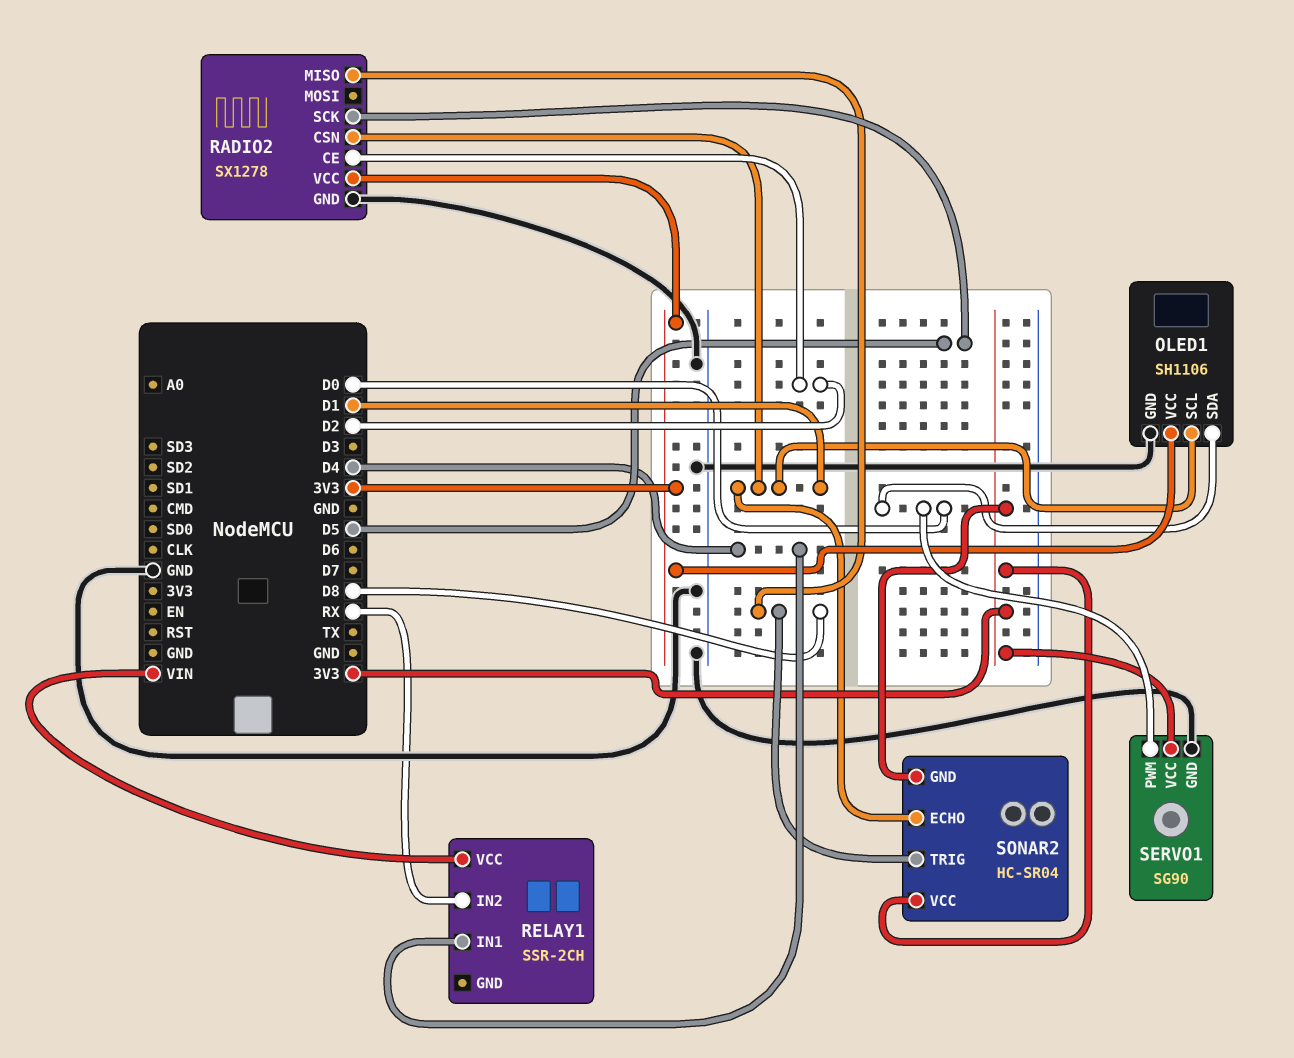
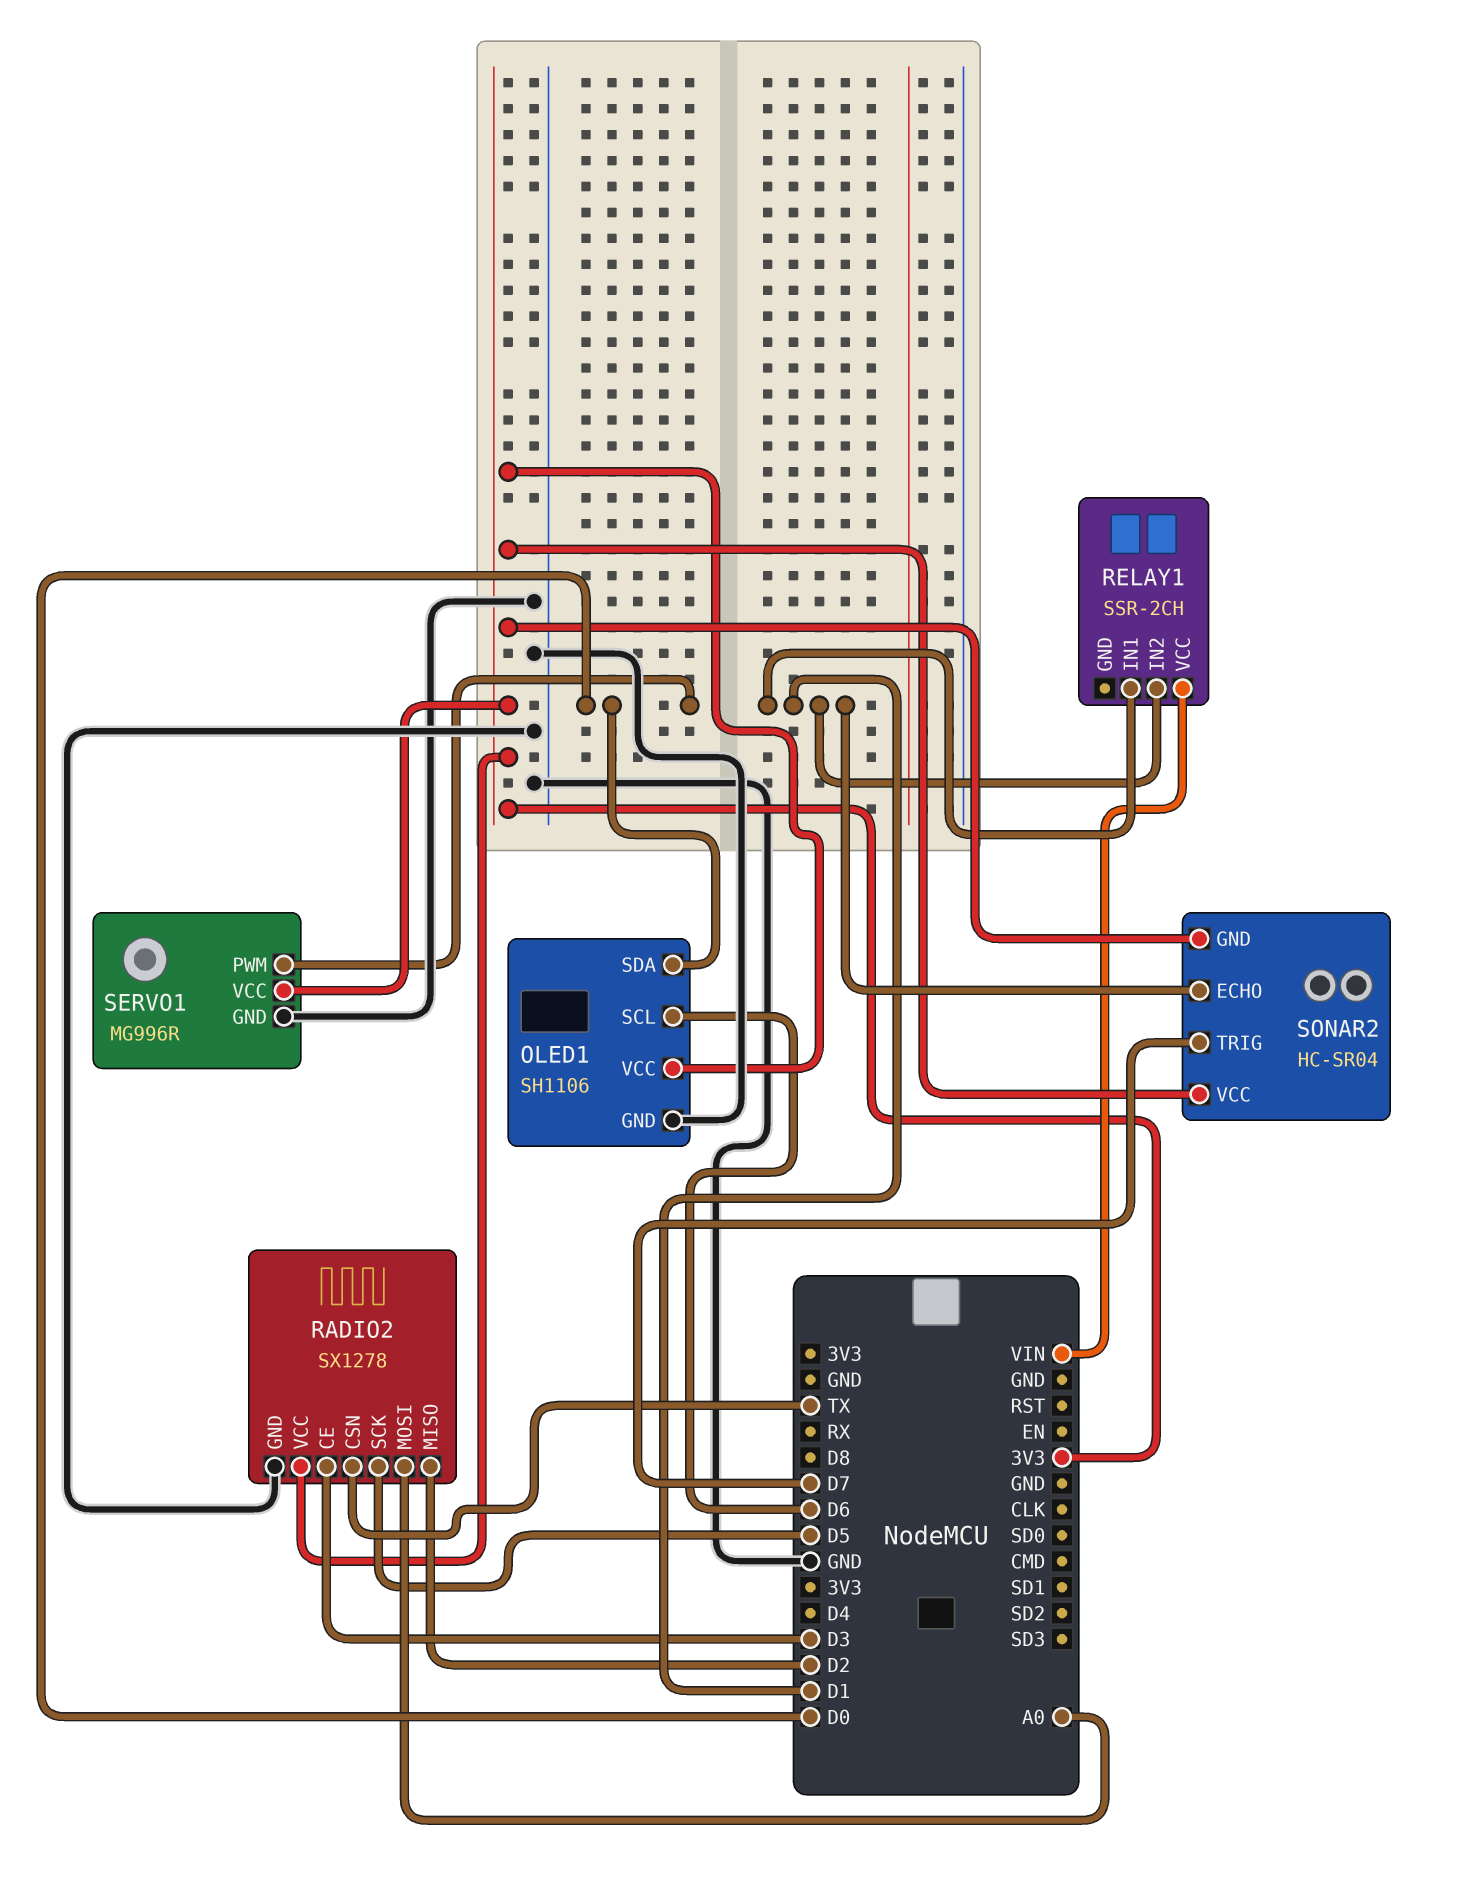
OLED1 pin SCL: D1 -> D6
RADIO2 pin CE: D2 -> D3
RADIO2 pin CSN: D1 -> TX
RADIO2 pin MISO: D8 -> D2
RADIO2 pin MOSI: none -> A0
RELAY1 pin IN1: D4 -> D1
RELAY1 pin IN2: RX -> D1
SERVO1: SG90 -> MG996R
SONAR2 pin TRIG: D8 -> D7

